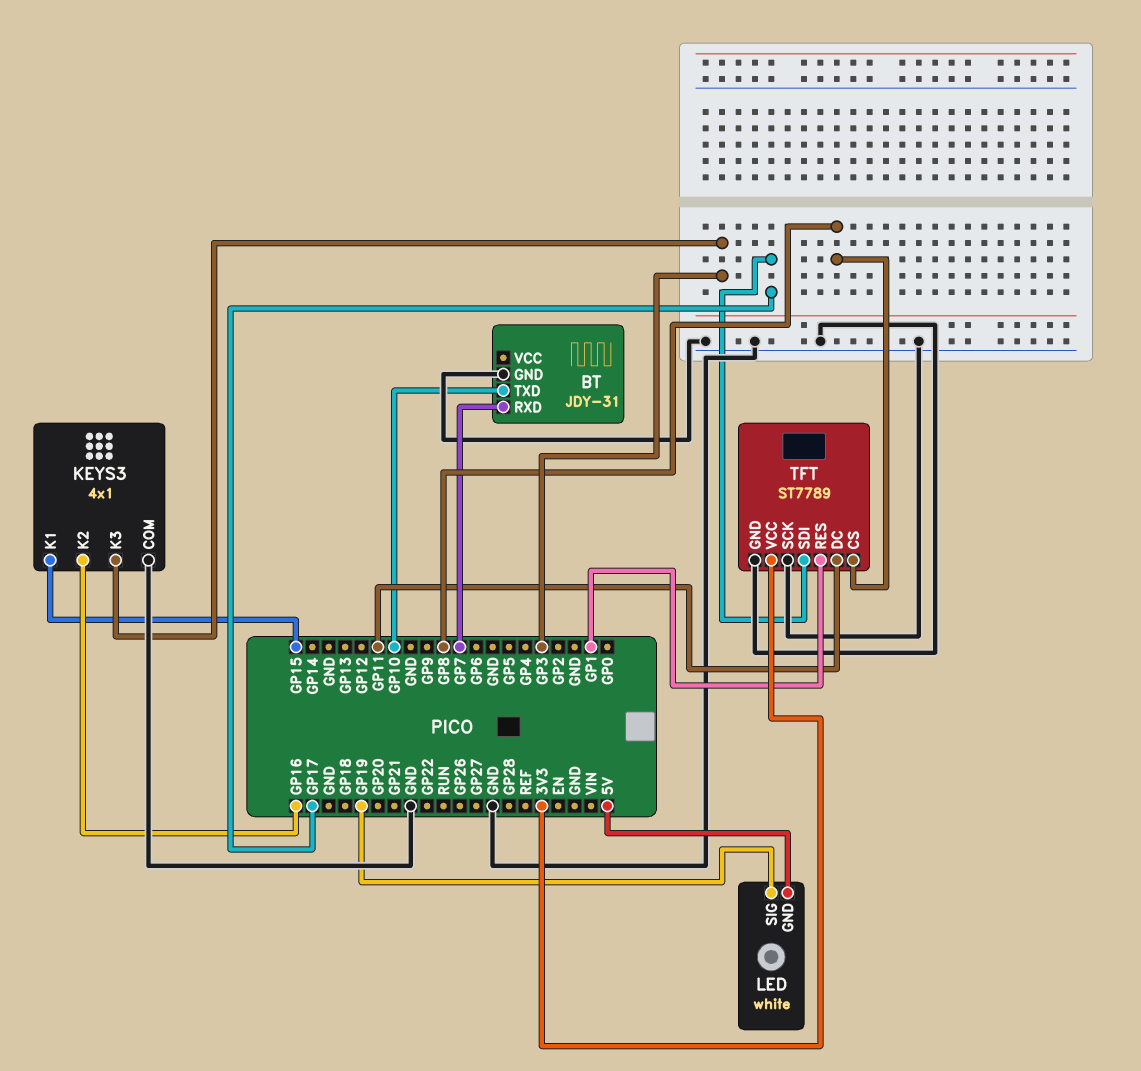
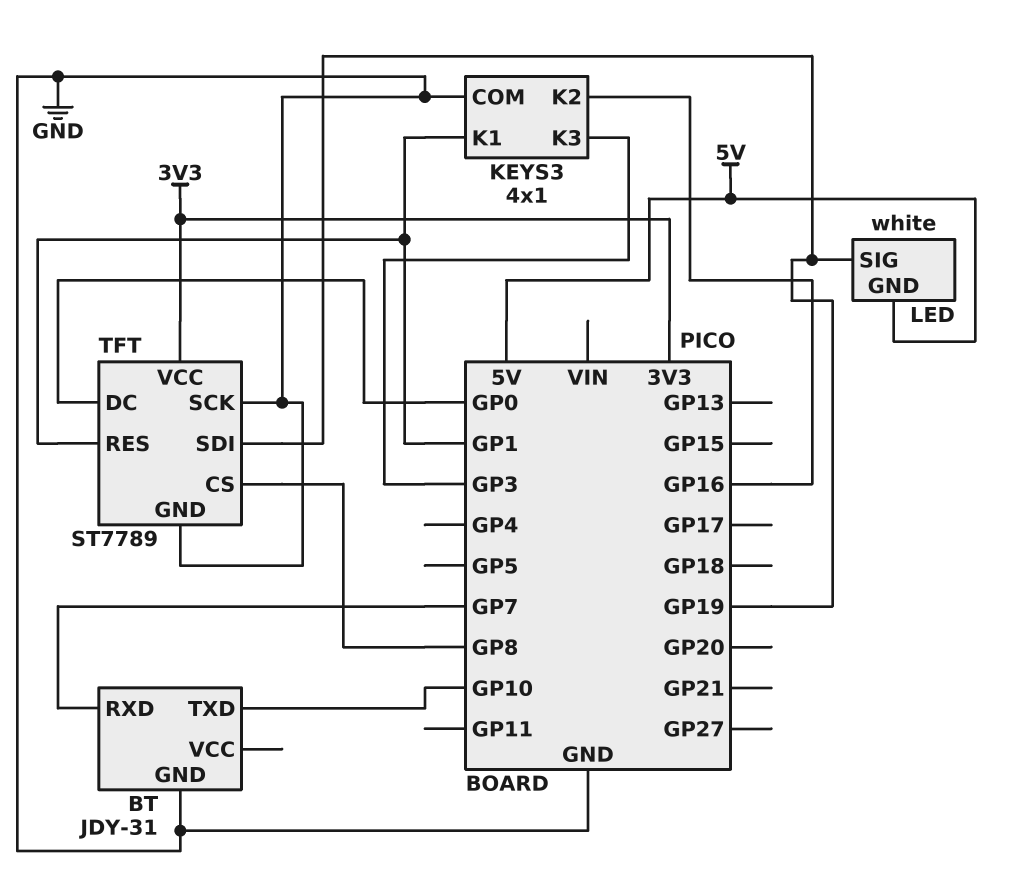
KEYS3 pin K1: GP15 -> GP1
TFT pin DC: GP11 -> GP0
TFT pin SDI: GP17 -> GP19

